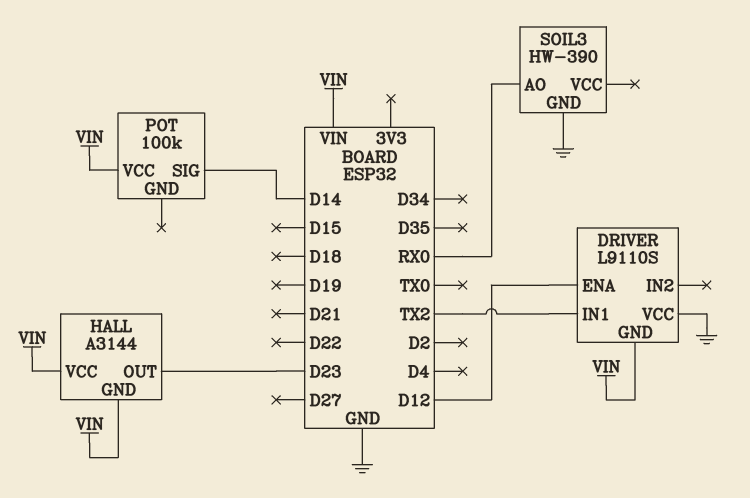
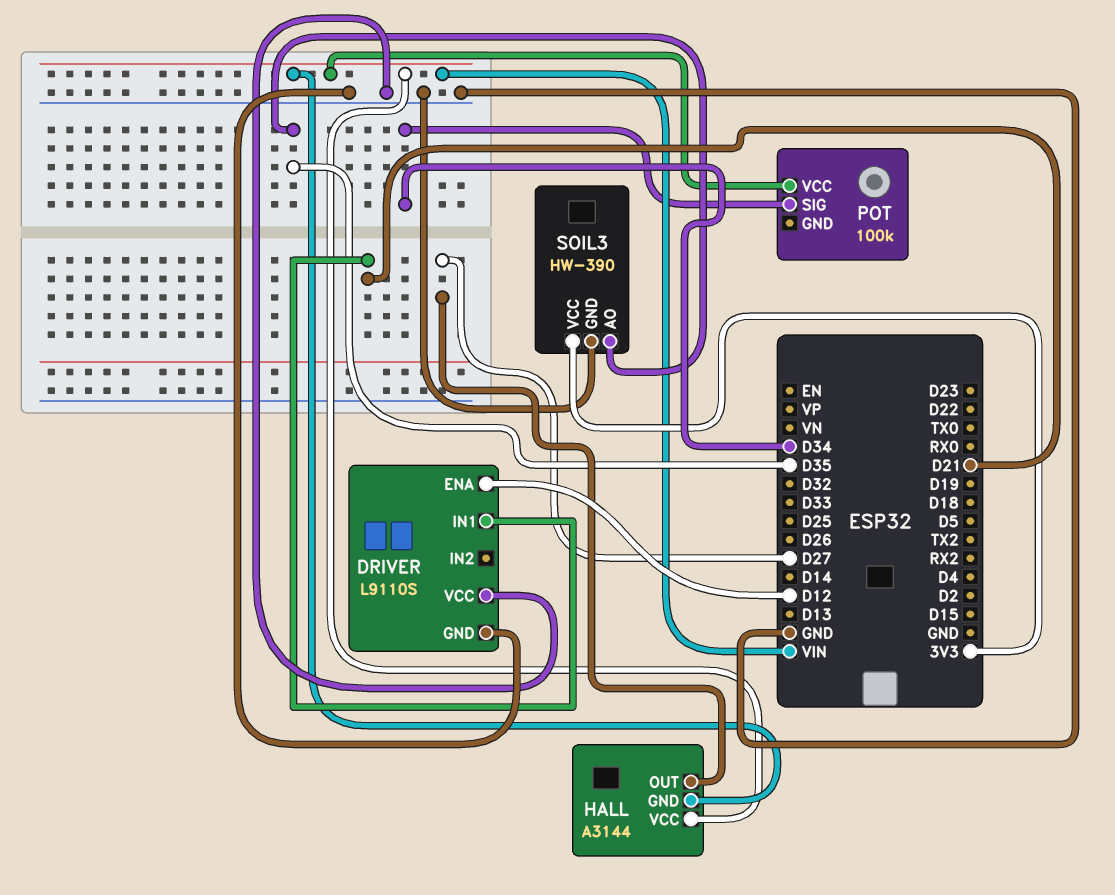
DRIVER pin GND: VIN -> GND
DRIVER pin IN1: TX2 -> D21
HALL pin OUT: D23 -> D27
POT pin SIG: D14 -> D34
SOIL3 pin AO: RX0 -> D35
SOIL3 pin VCC: none -> 3V3

